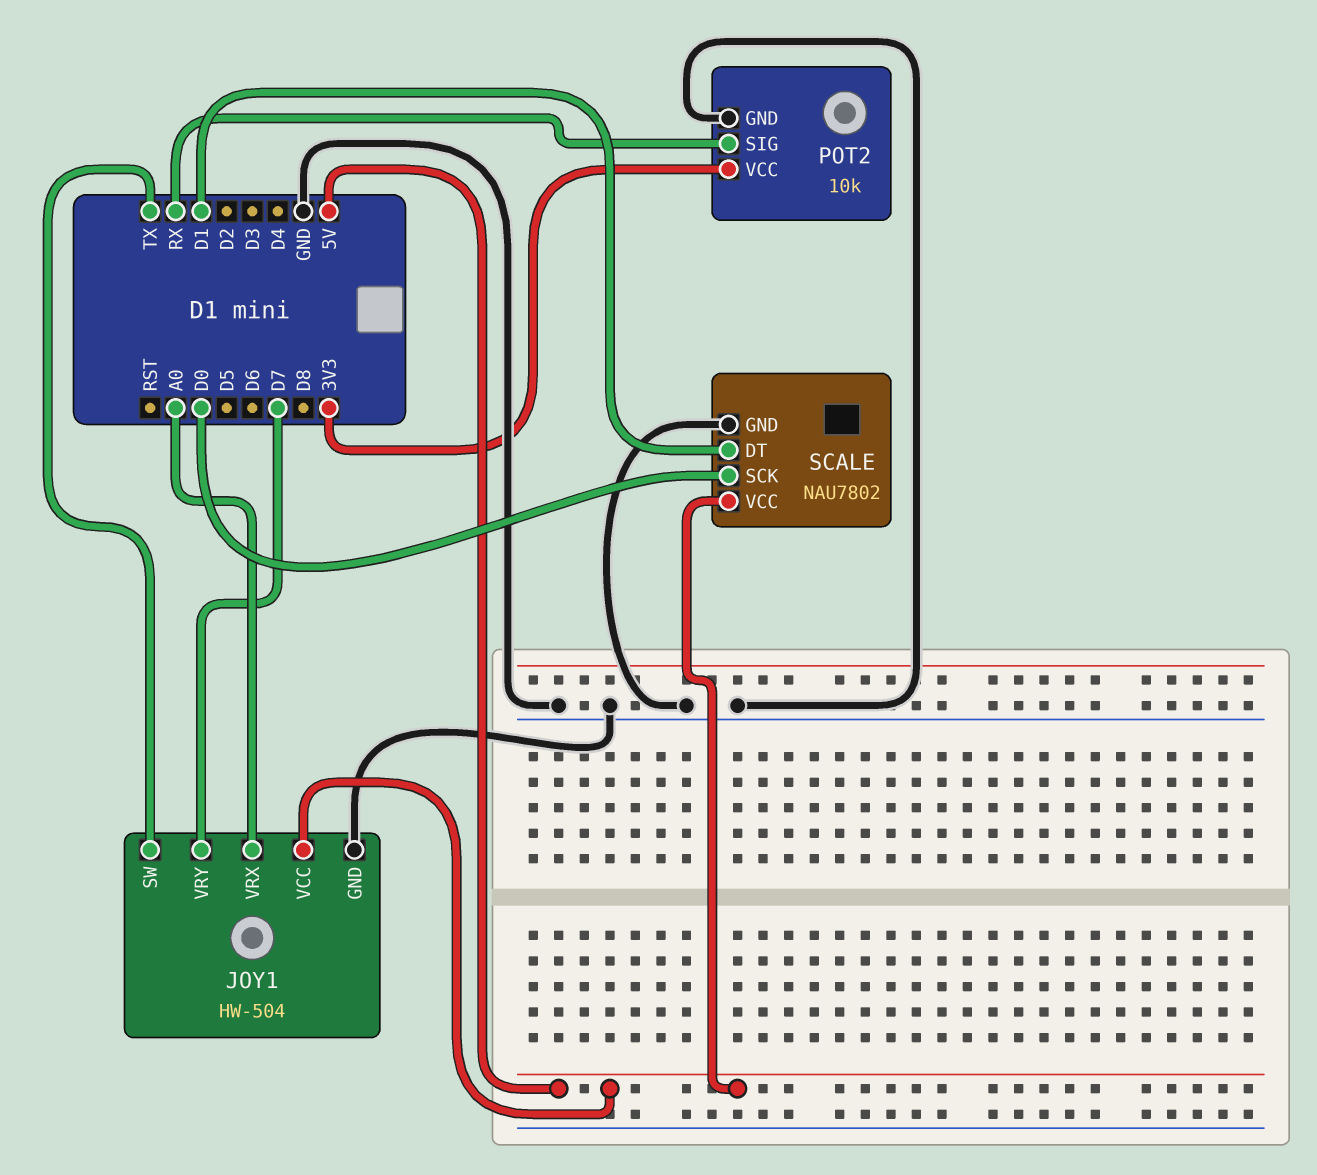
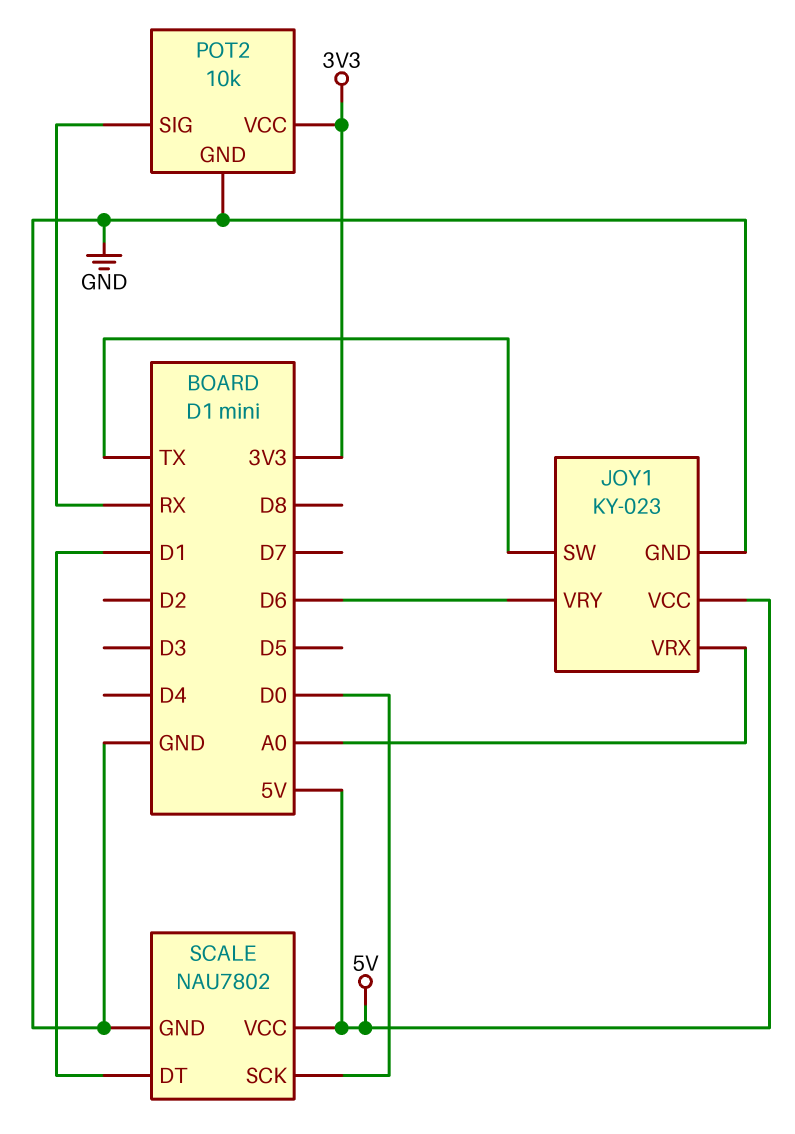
JOY1: HW-504 -> KY-023
JOY1 pin VRY: D7 -> D6

